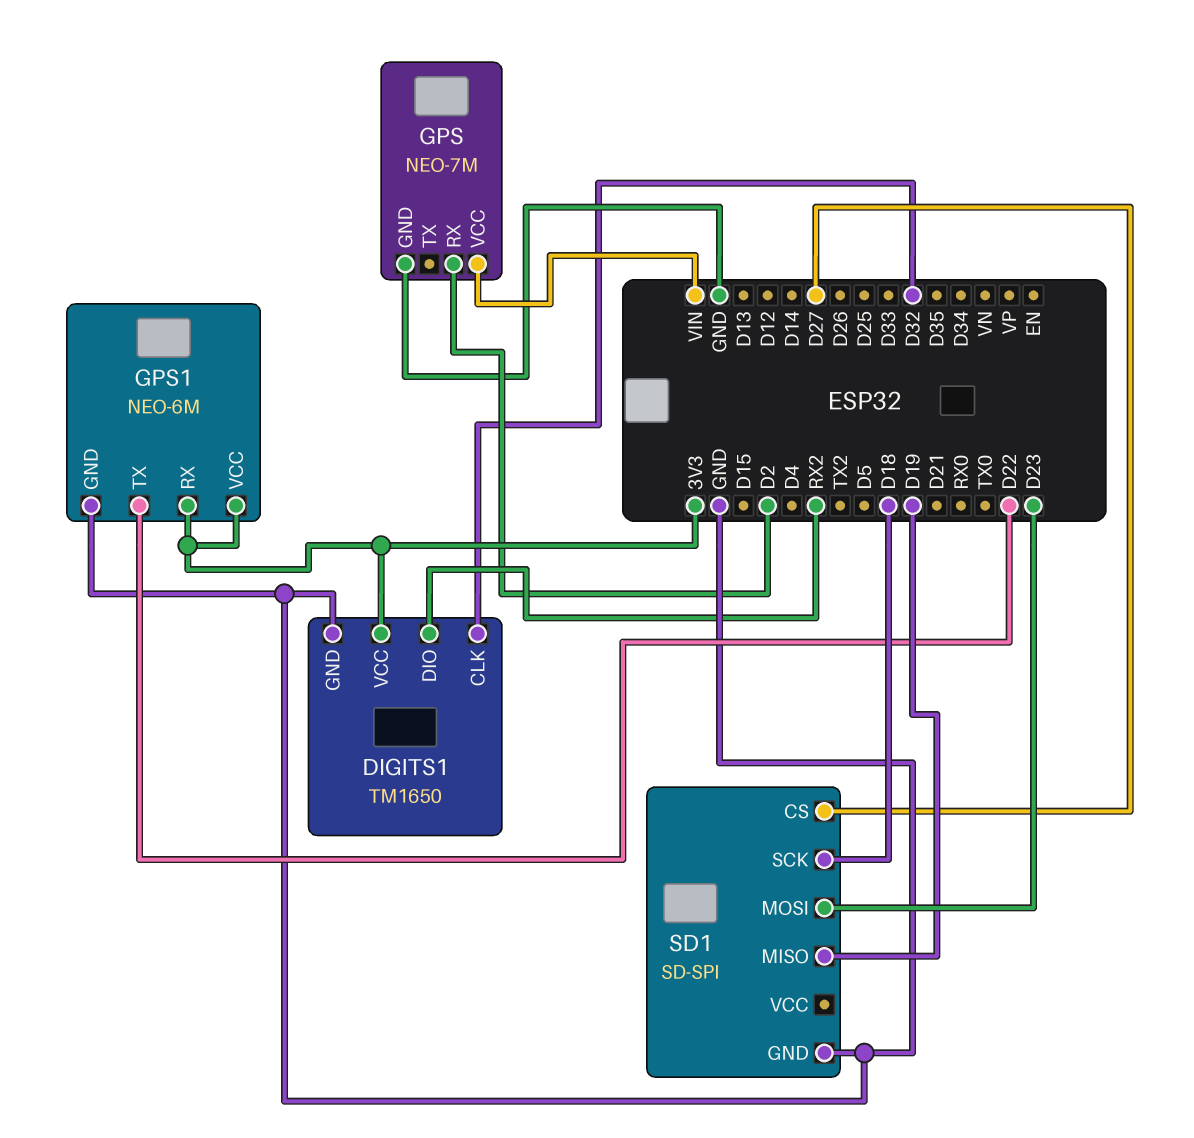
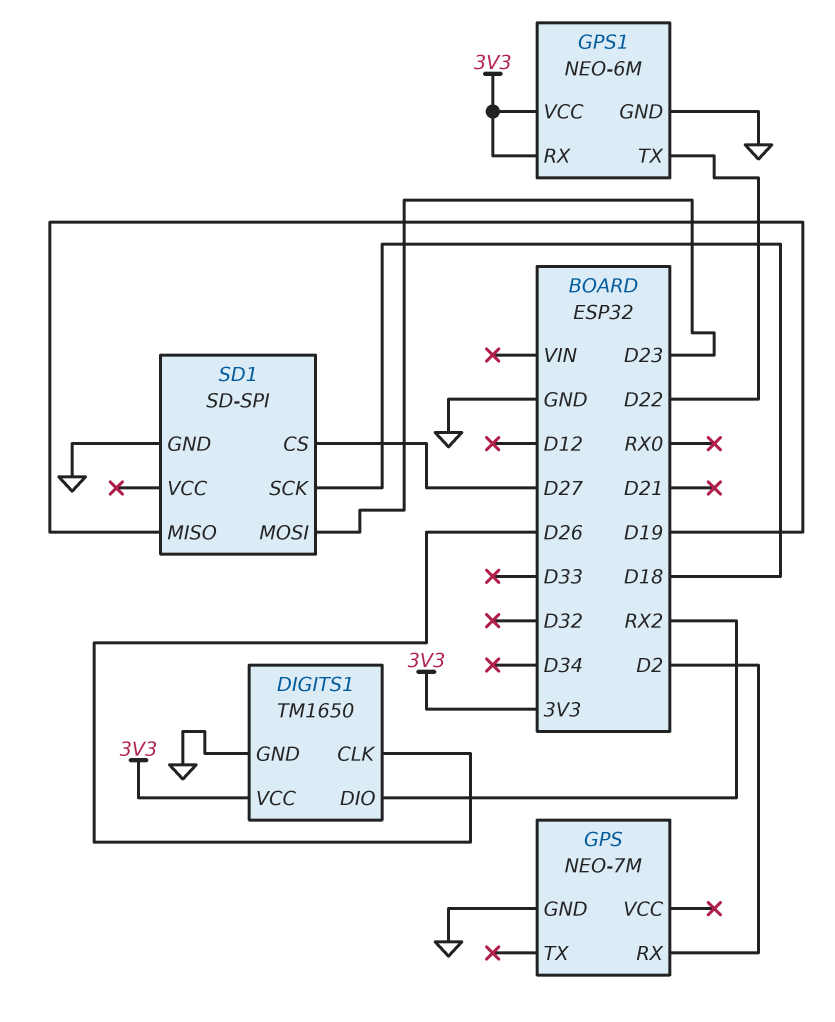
DIGITS1 pin CLK: D32 -> D26
GPS pin VCC: VIN -> none

